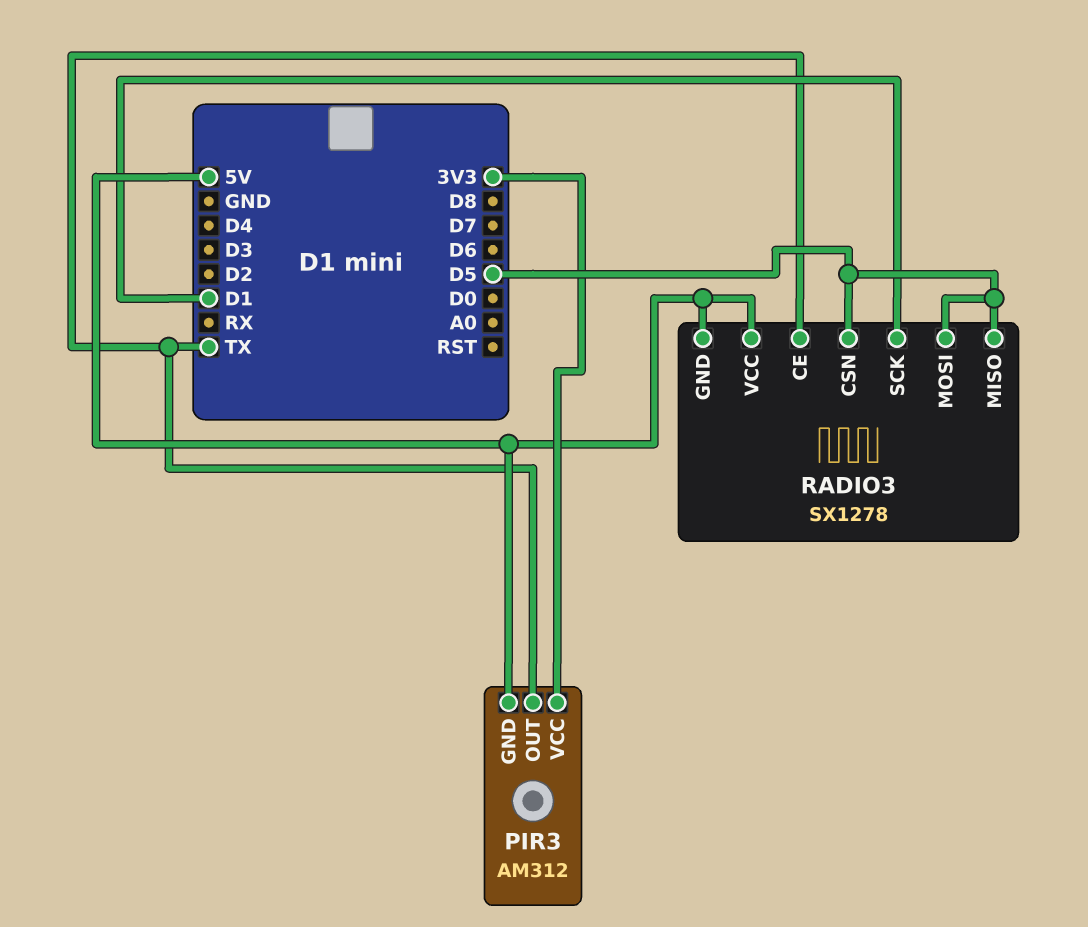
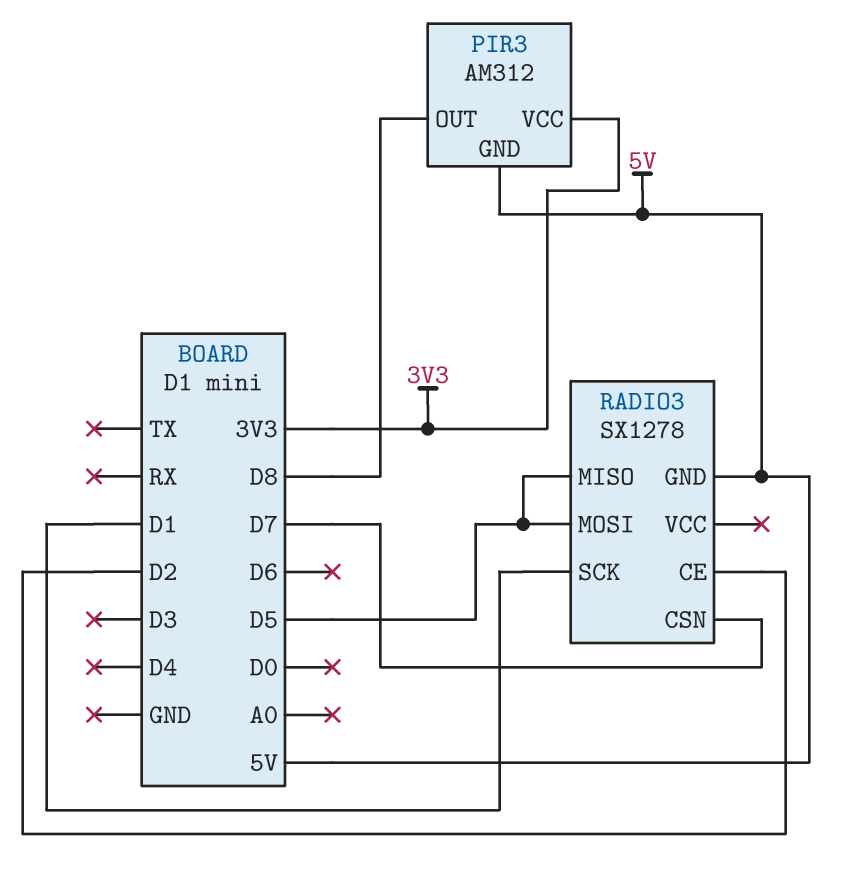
PIR3 pin OUT: TX -> D8
RADIO3 pin CE: TX -> D2
RADIO3 pin CSN: D5 -> D7
RADIO3 pin VCC: 5V -> none

